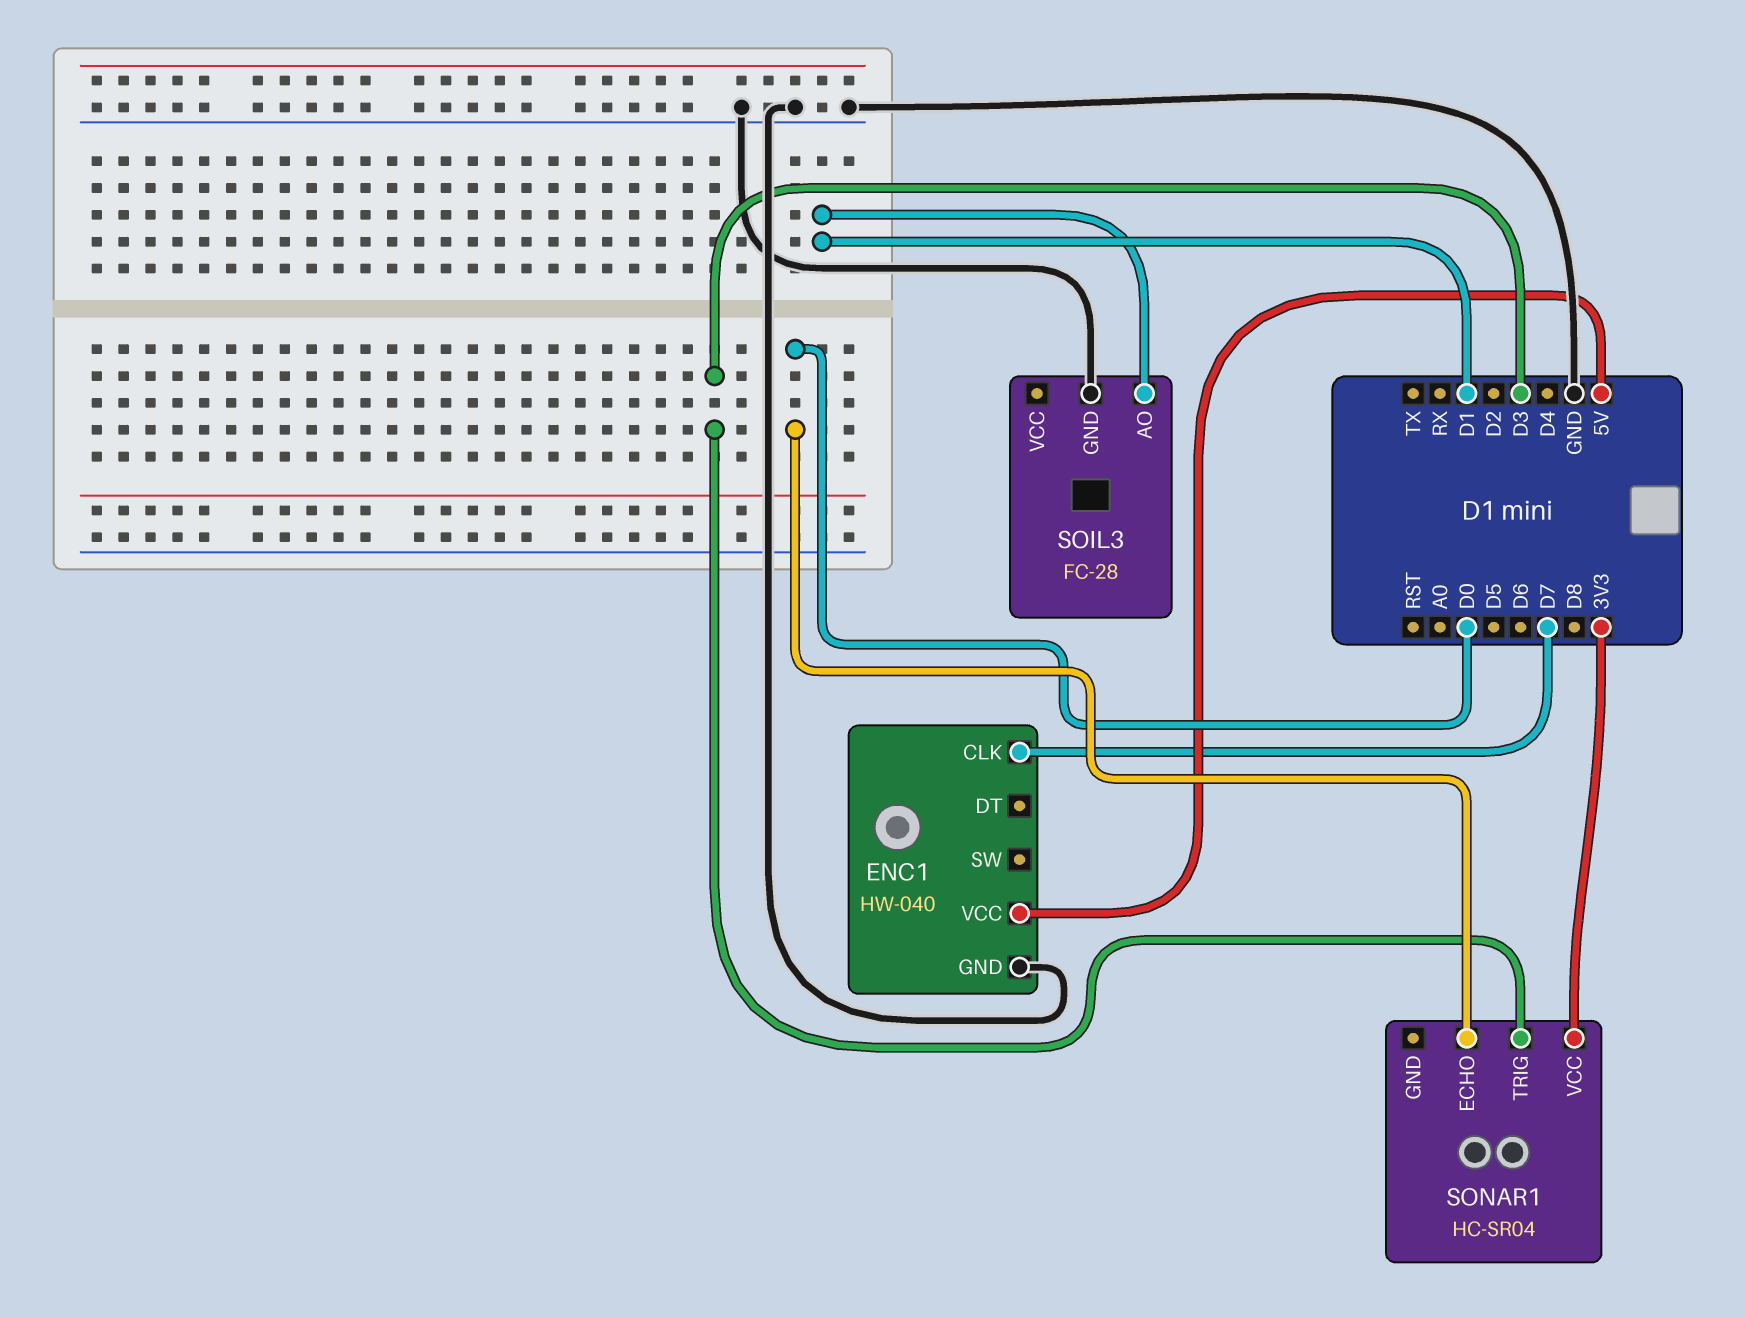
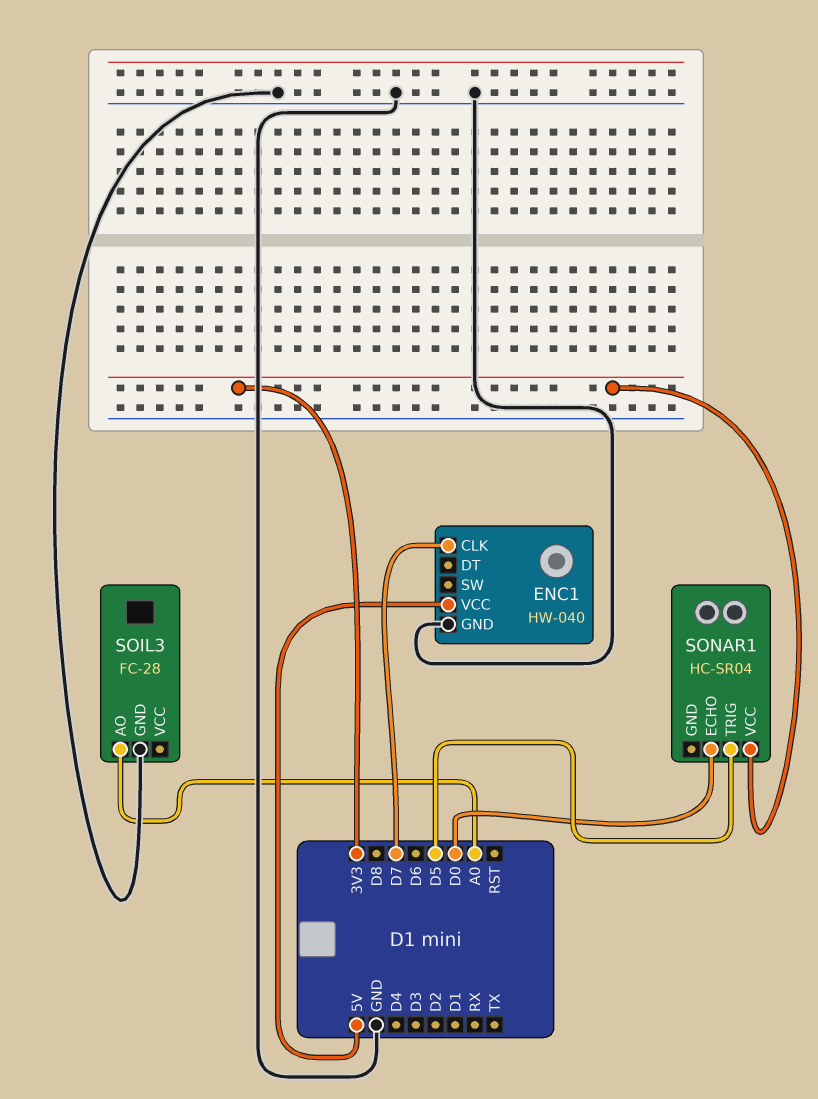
SOIL3 pin AO: D1 -> A0
SONAR1 pin TRIG: D3 -> D5

